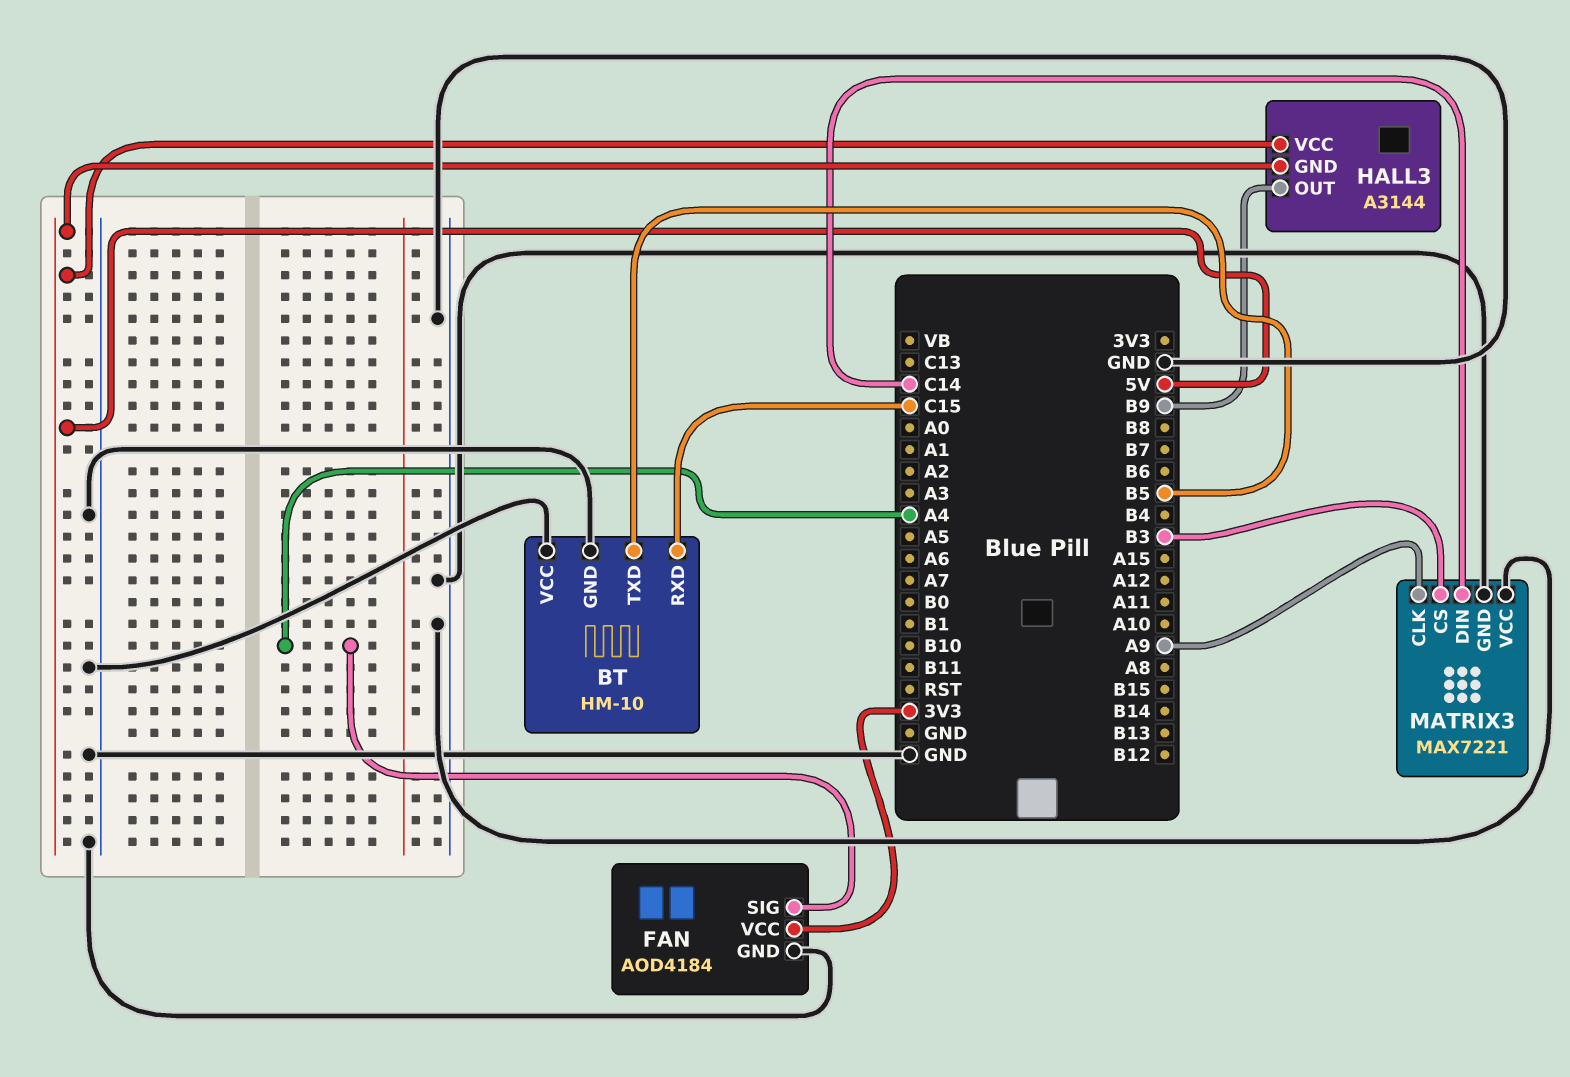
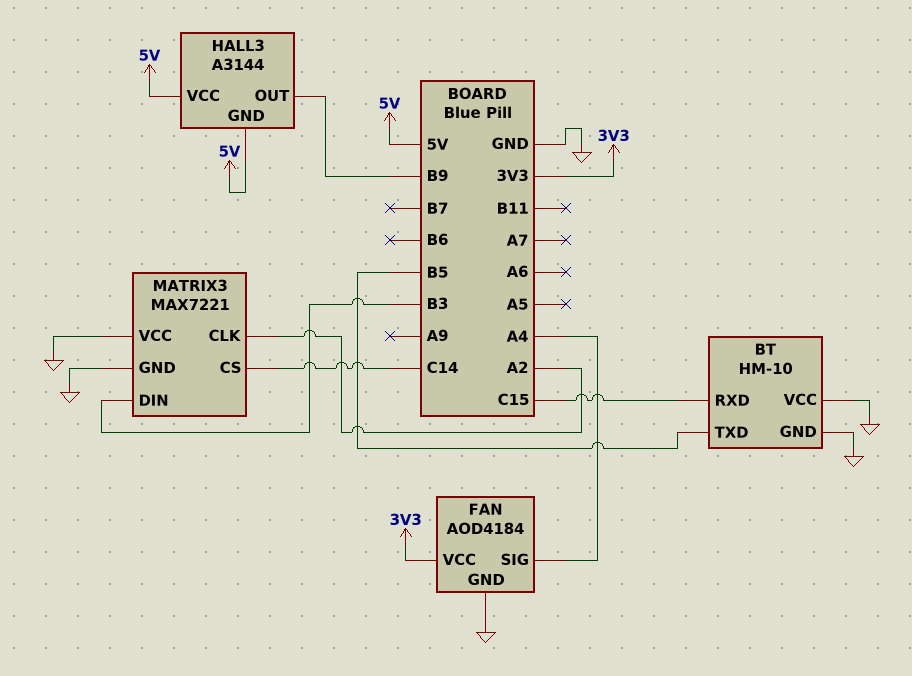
MATRIX3 pin CLK: A9 -> A2
MATRIX3 pin CS: B3 -> C14
MATRIX3 pin DIN: C14 -> B3

